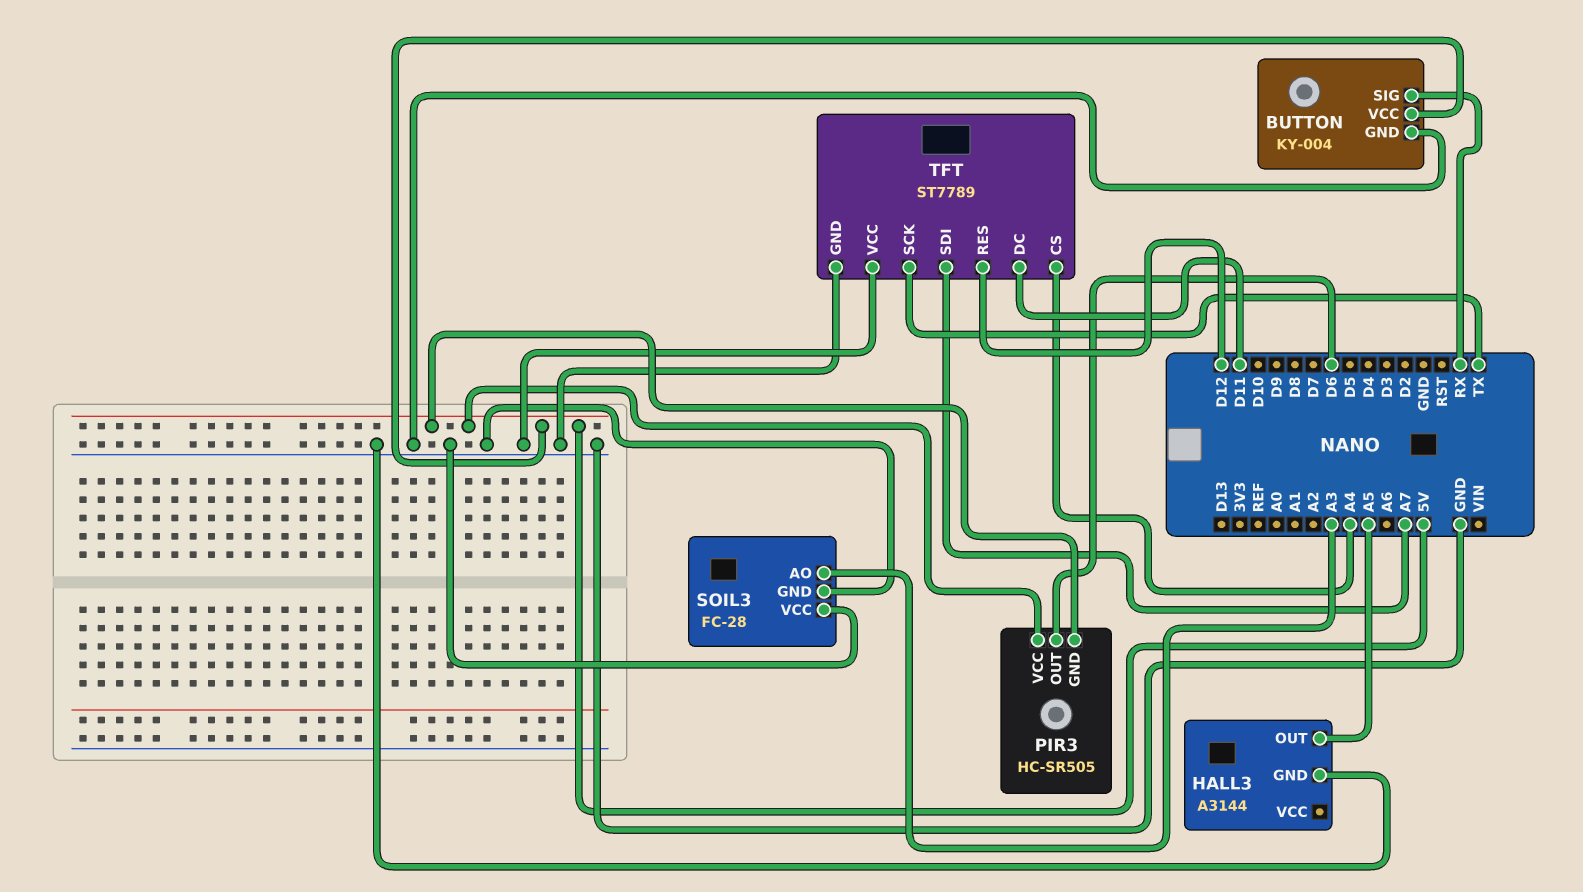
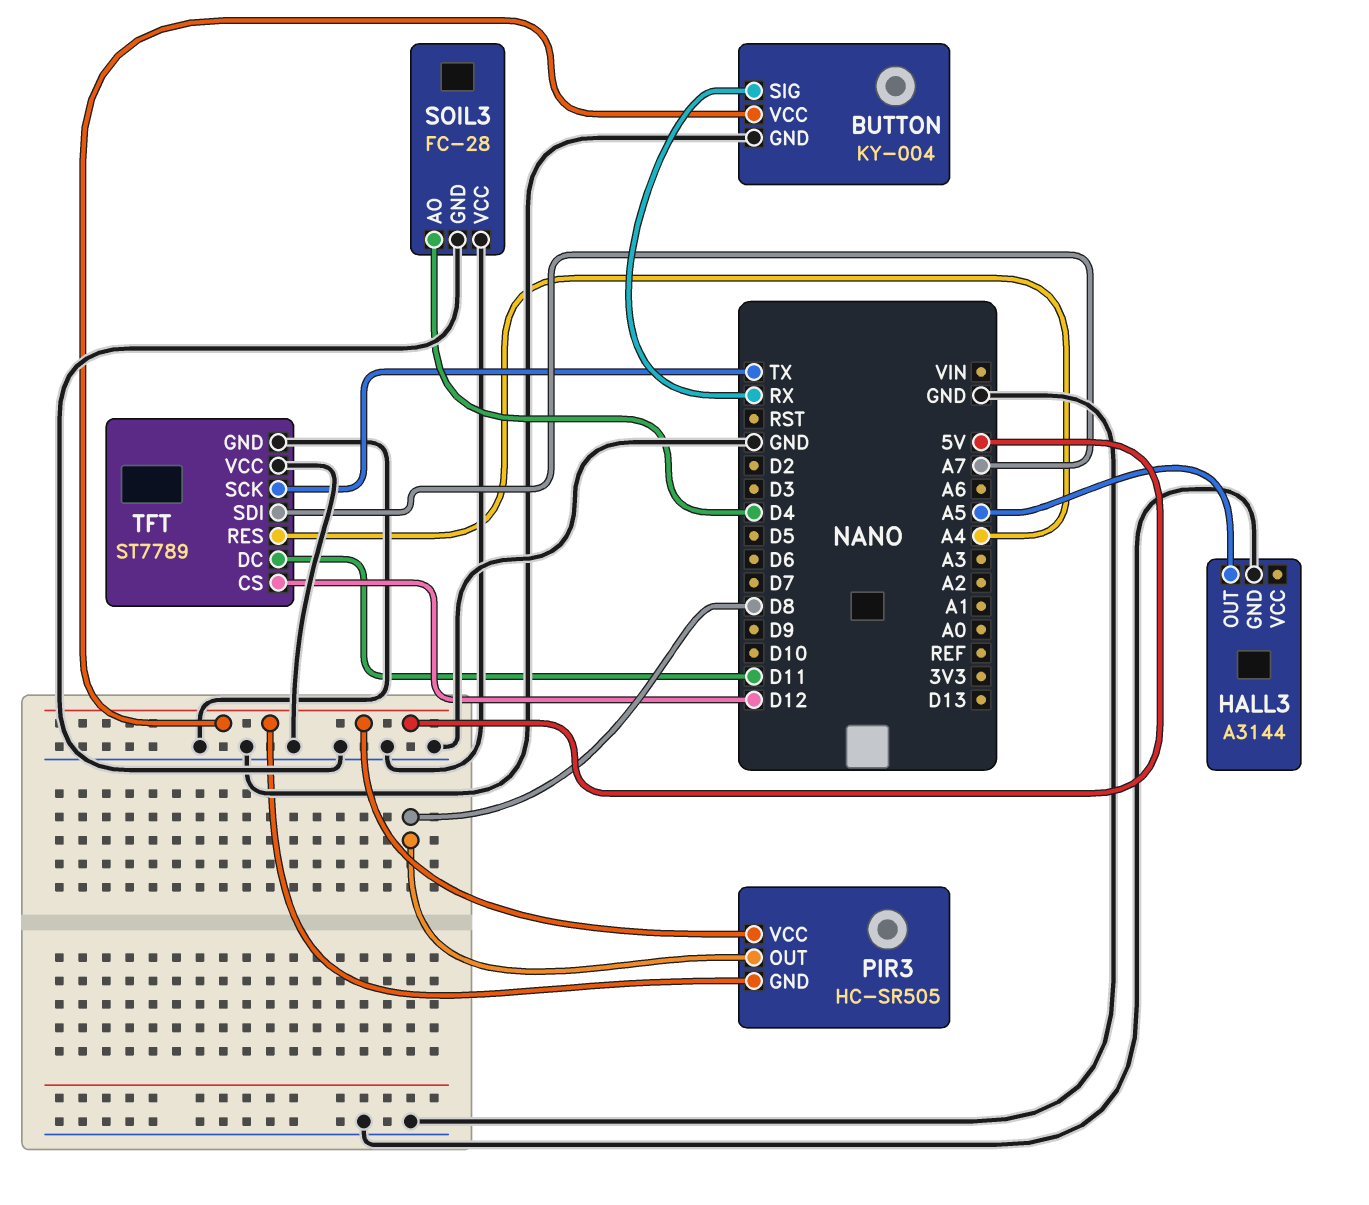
PIR3 pin OUT: D6 -> D8
SOIL3 pin AO: A3 -> D4
TFT pin CS: A4 -> D12
TFT pin RES: D12 -> A4

